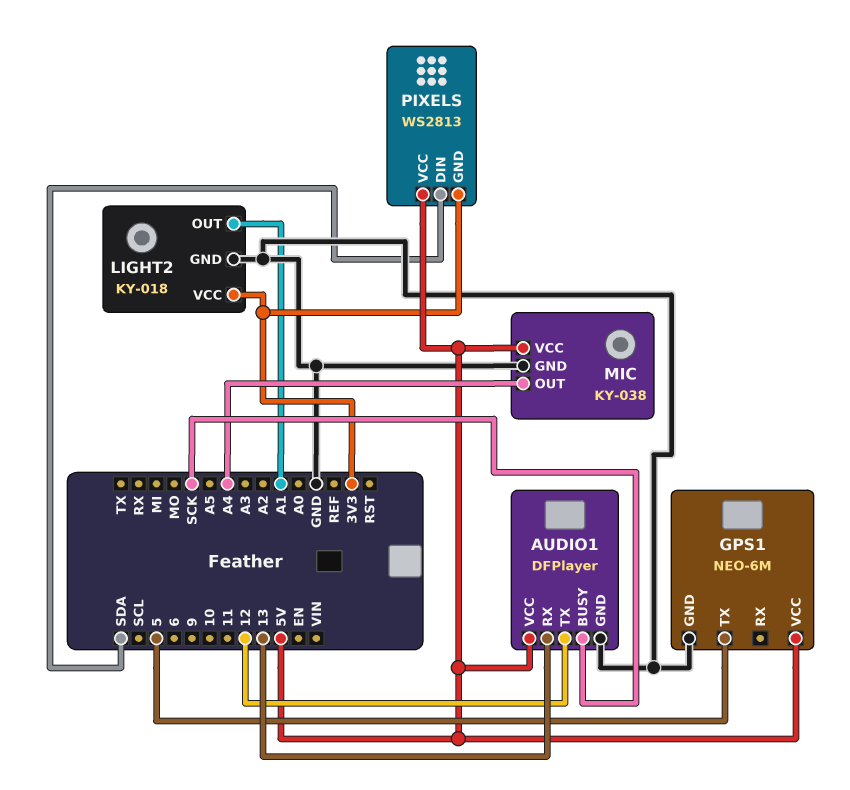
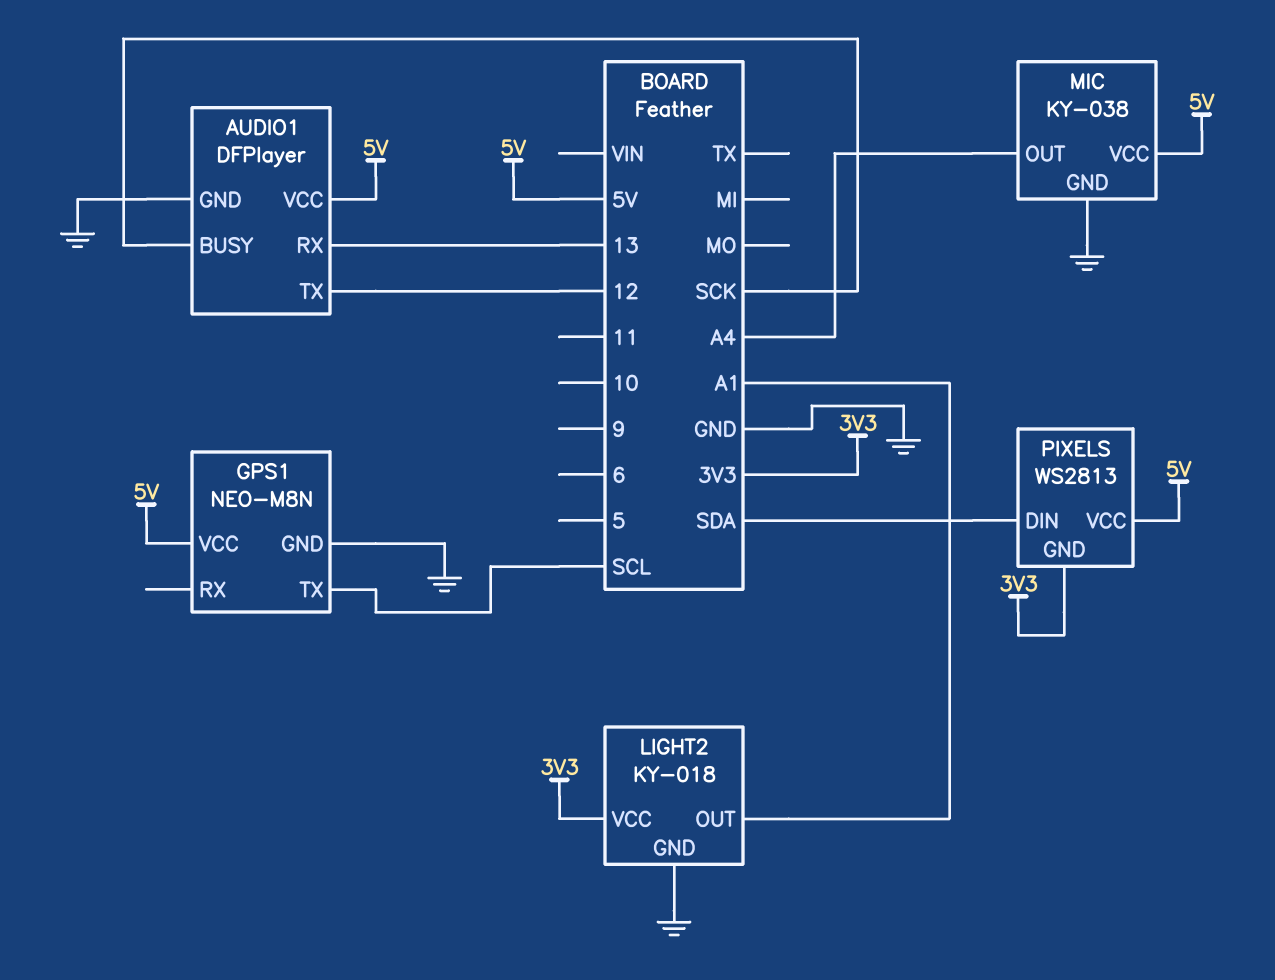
GPS1: NEO-6M -> NEO-M8N
GPS1 pin TX: 5 -> SCL

